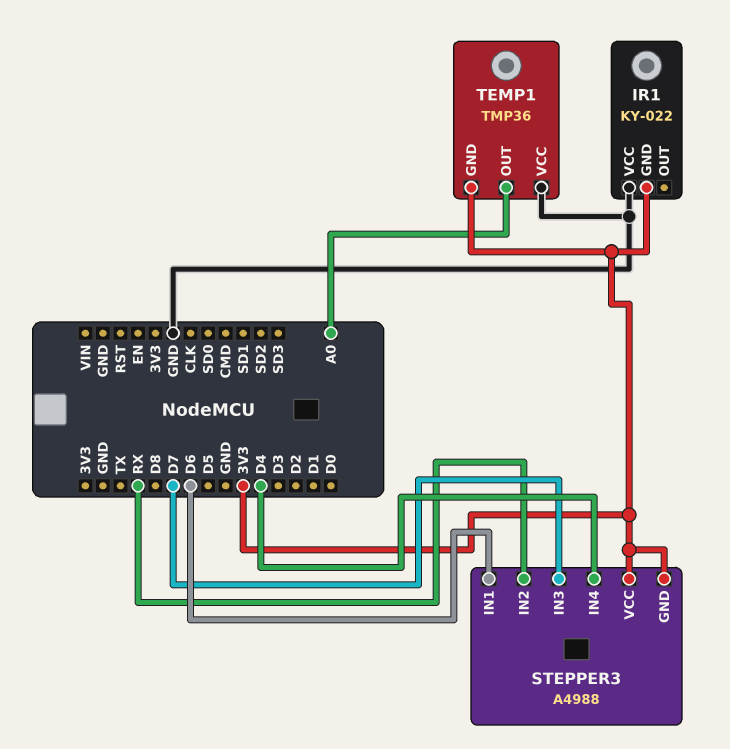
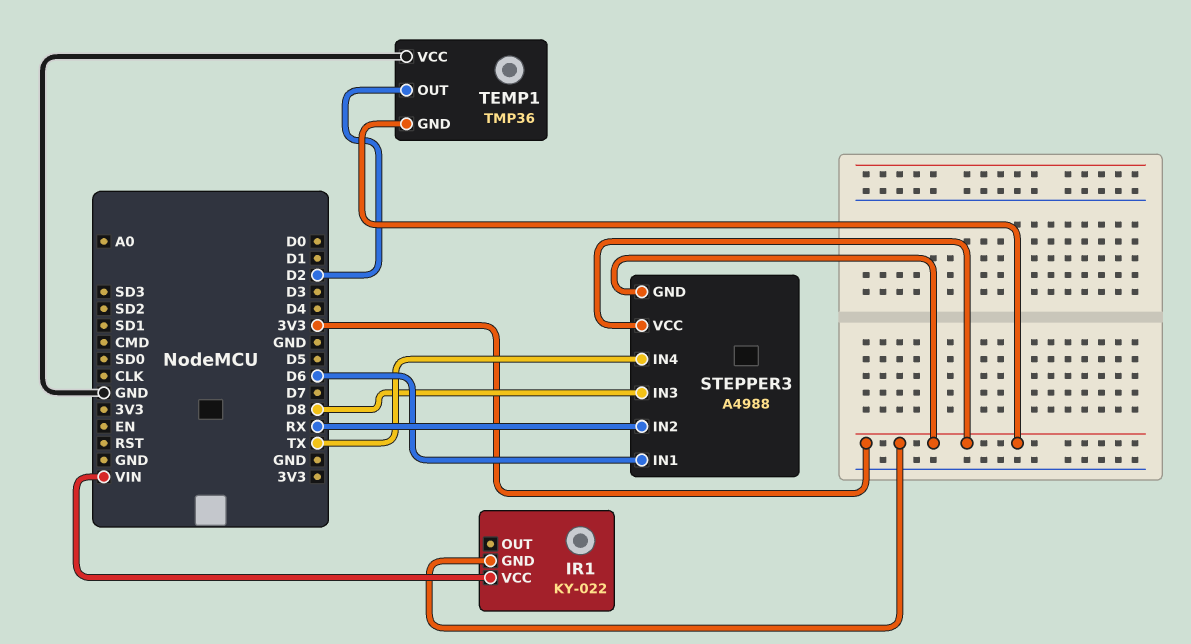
IR1 pin VCC: GND -> VIN
STEPPER3 pin IN3: D7 -> D8
STEPPER3 pin IN4: D4 -> TX
TEMP1 pin OUT: A0 -> D2

